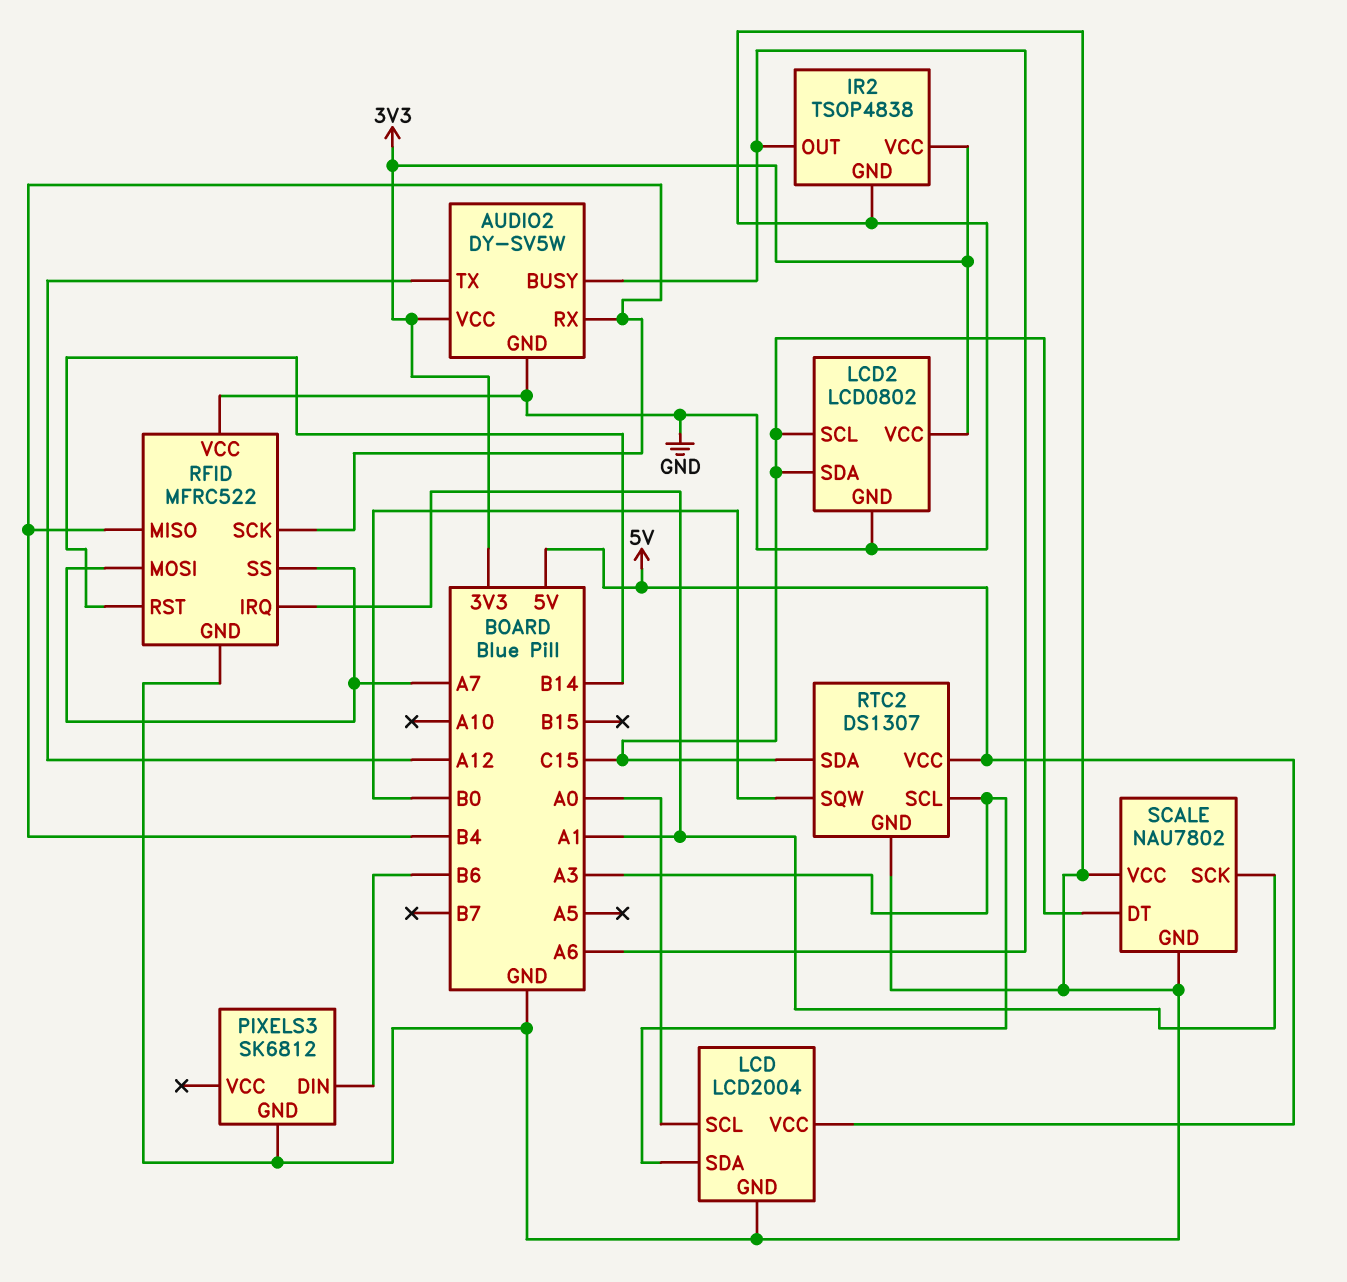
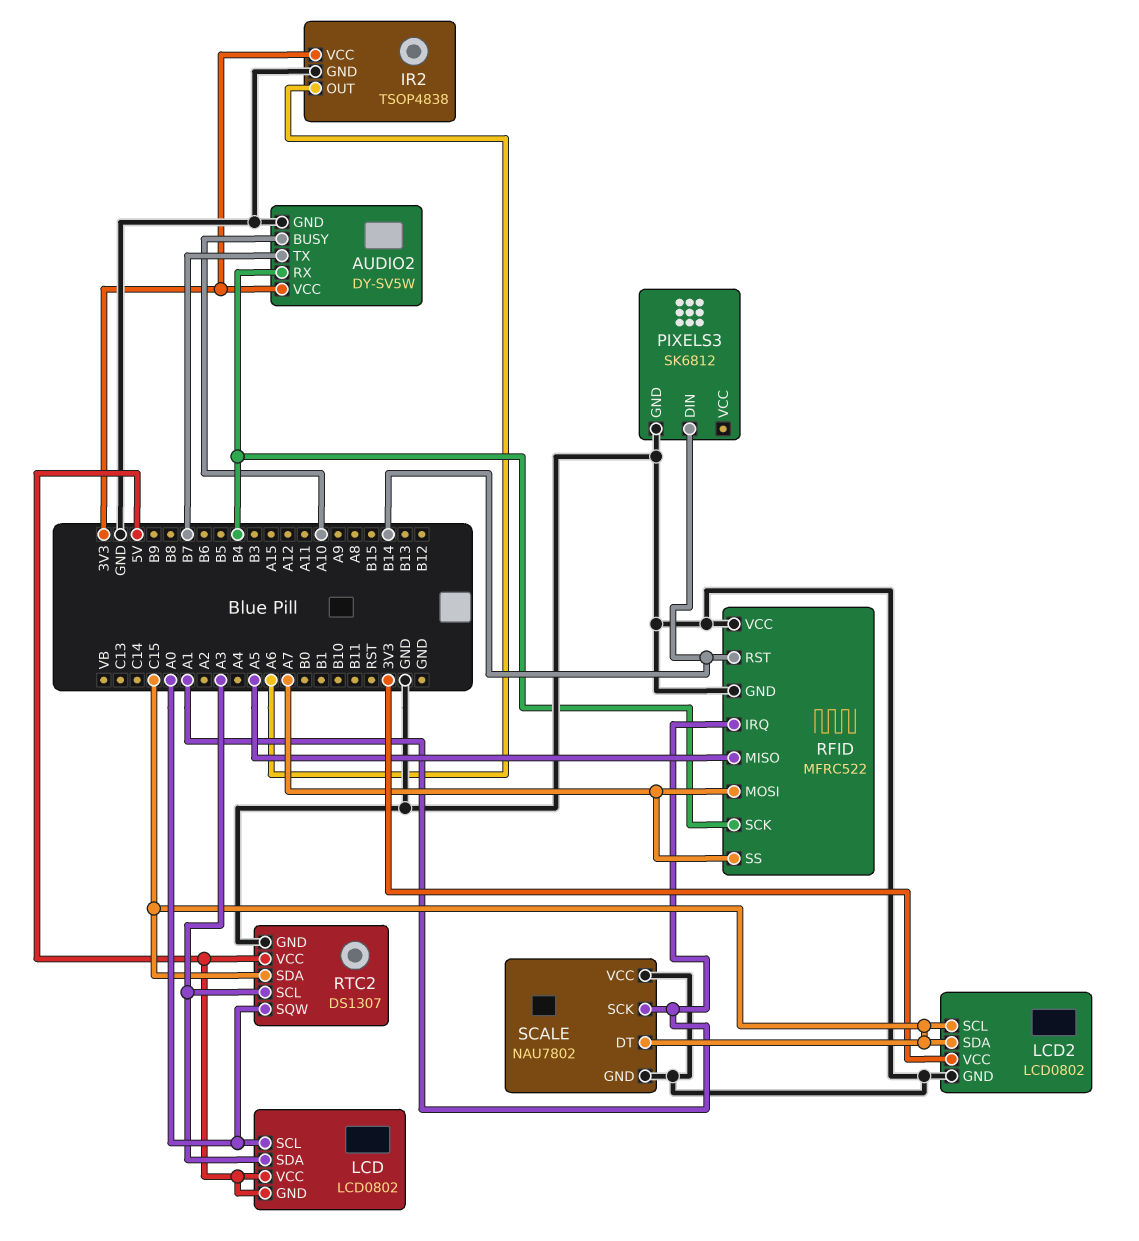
AUDIO2 pin BUSY: A6 -> A10
AUDIO2 pin TX: A12 -> B7
LCD: LCD2004 -> LCD0802
LCD pin GND: GND -> 5V
PIXELS3 pin DIN: B6 -> B14
RFID pin MISO: B4 -> A5
RTC2 pin SQW: B0 -> A0

